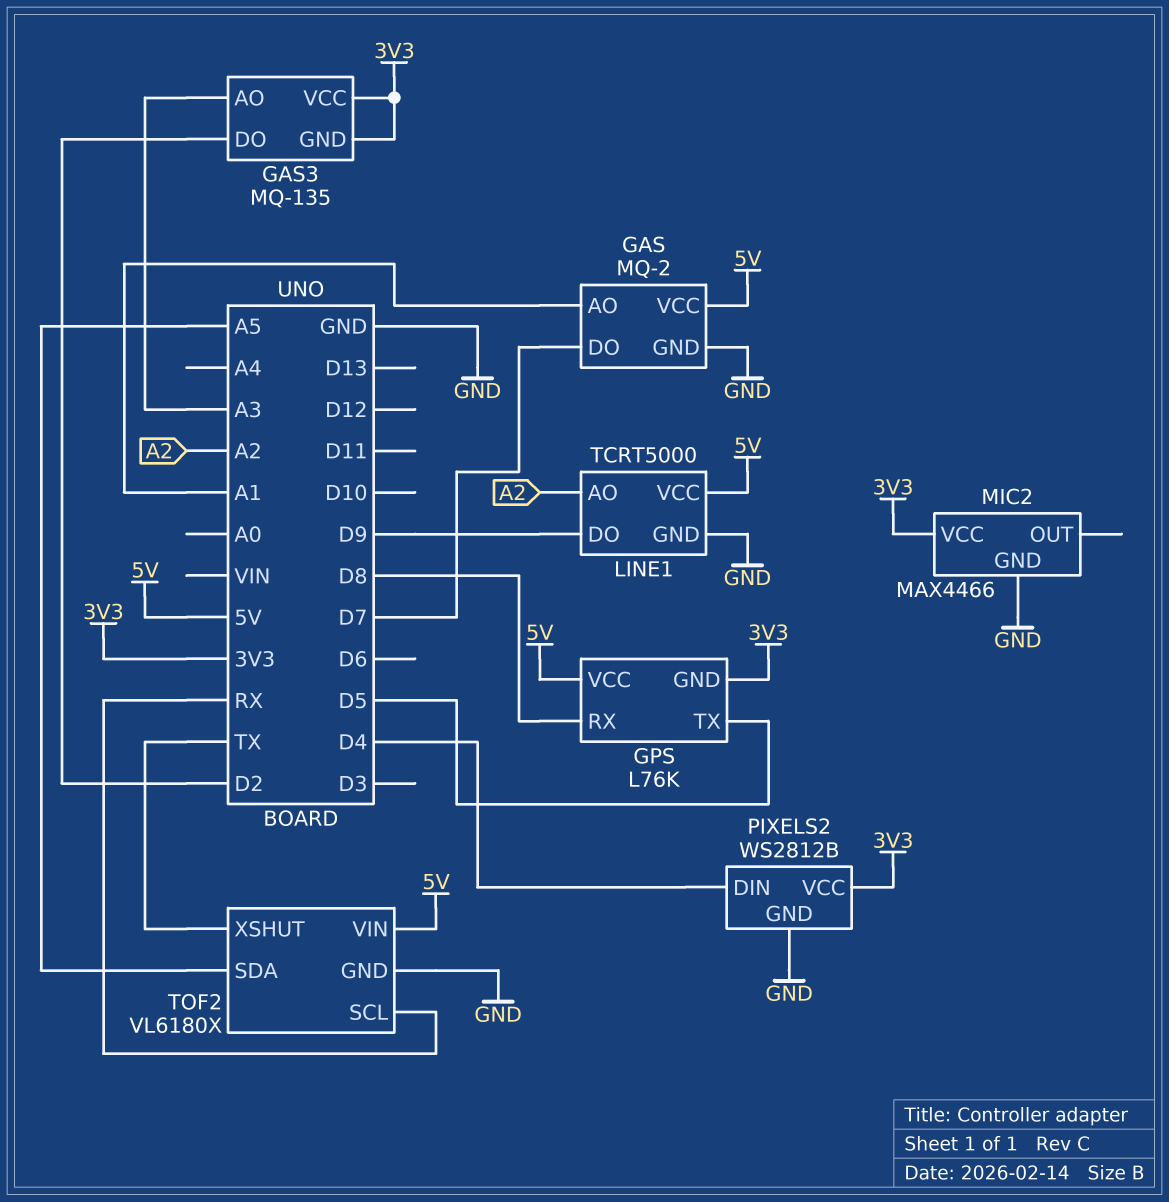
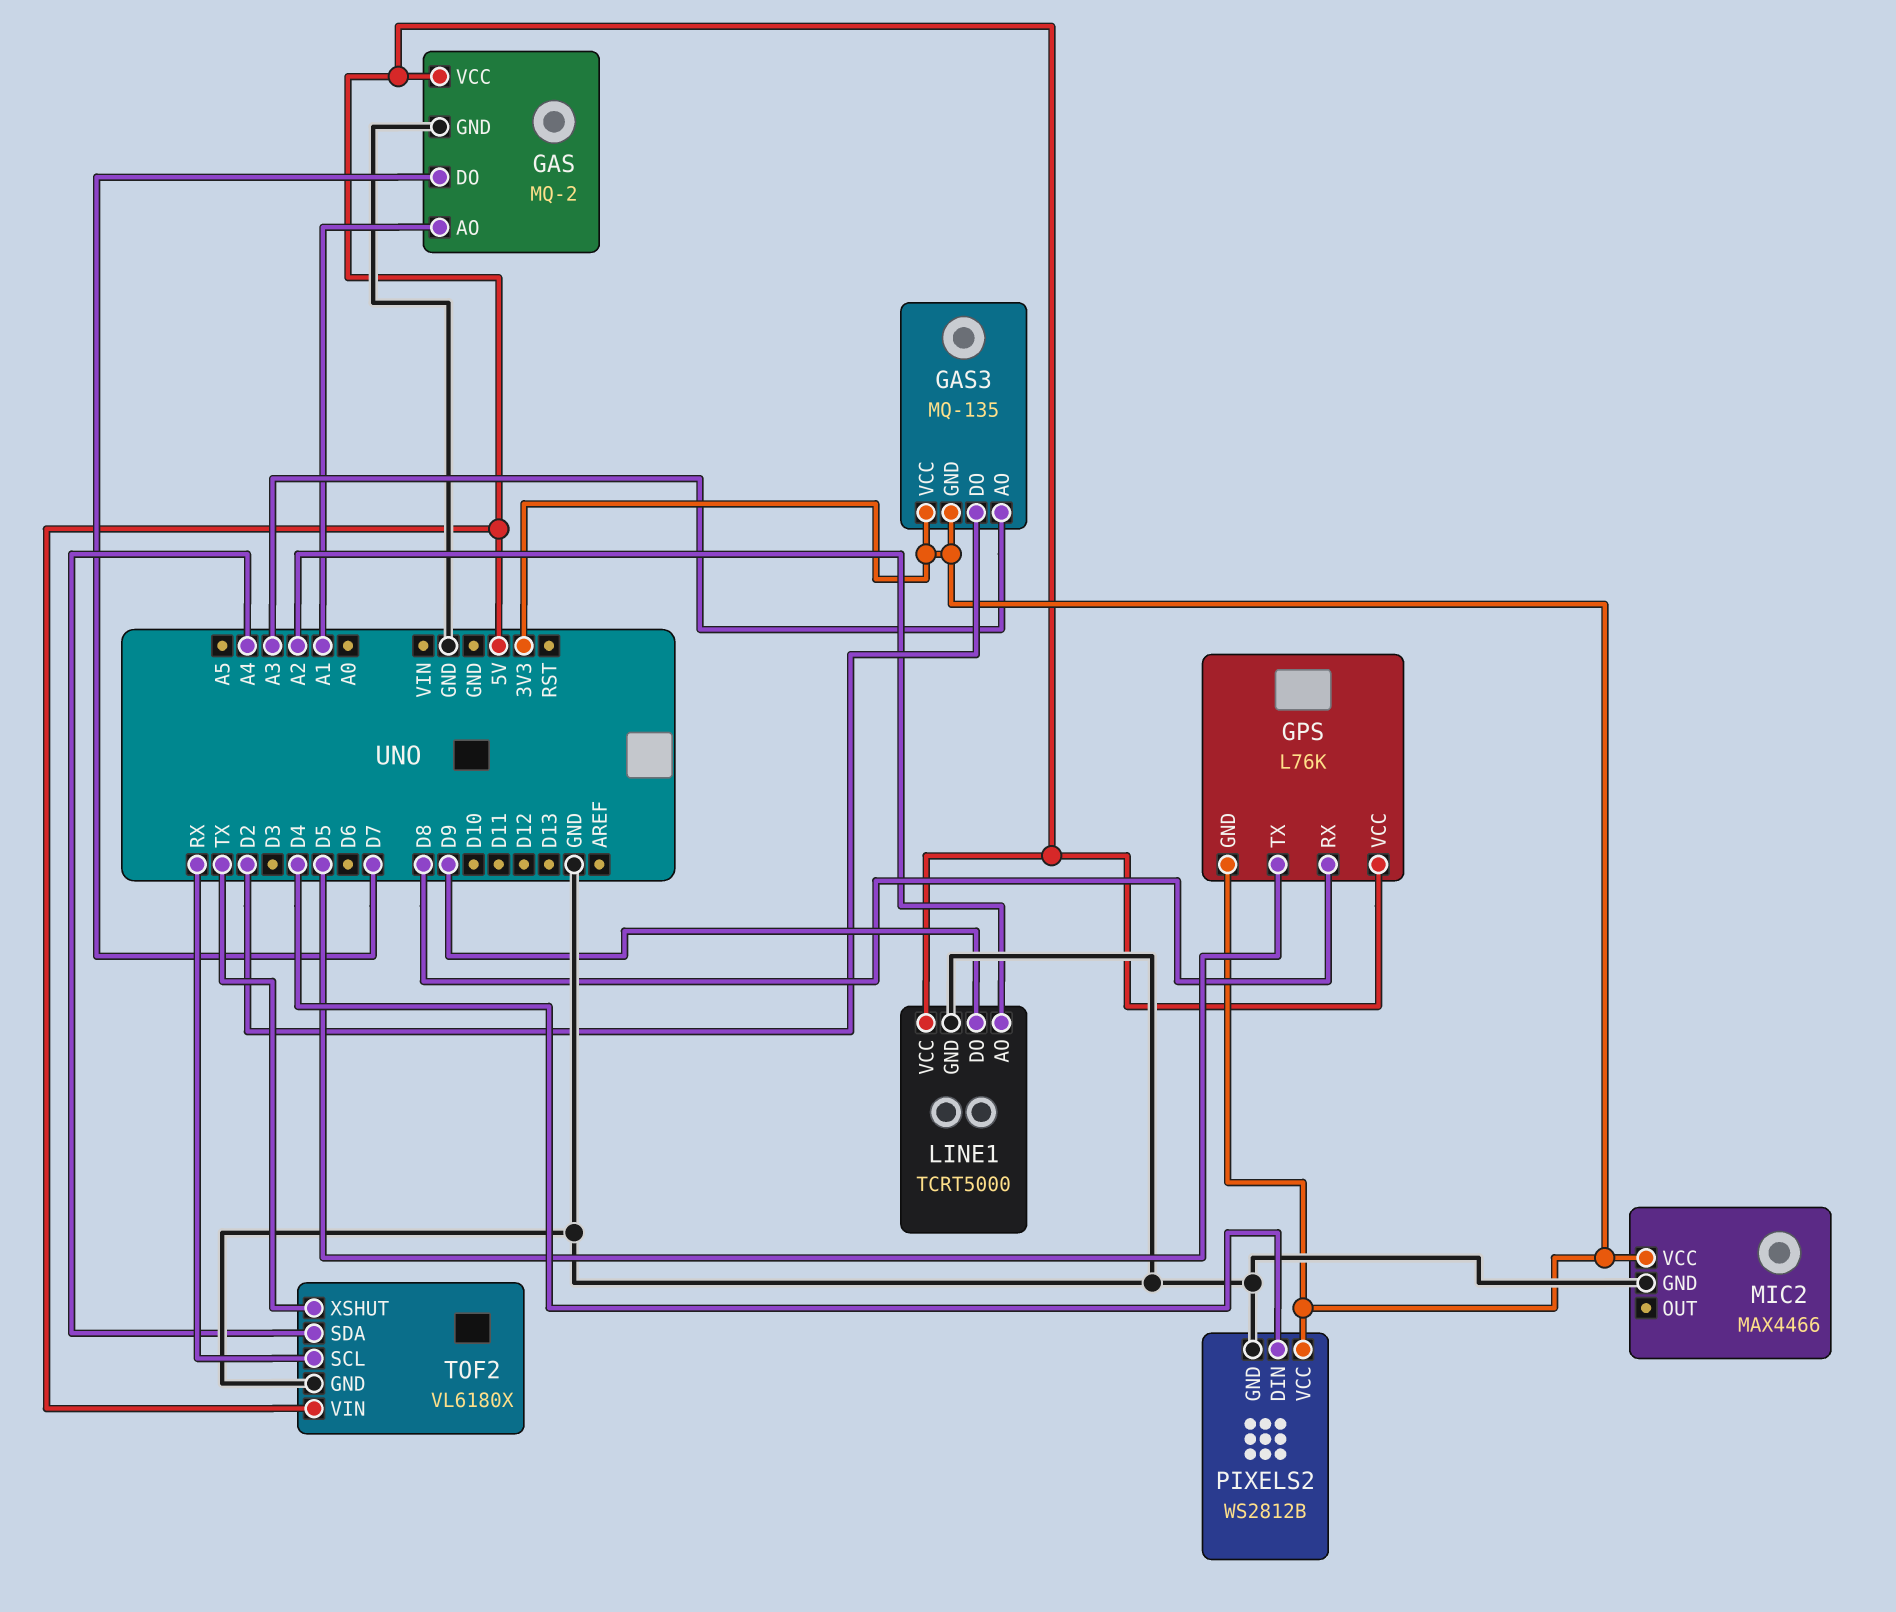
TOF2 pin SDA: A5 -> A4

